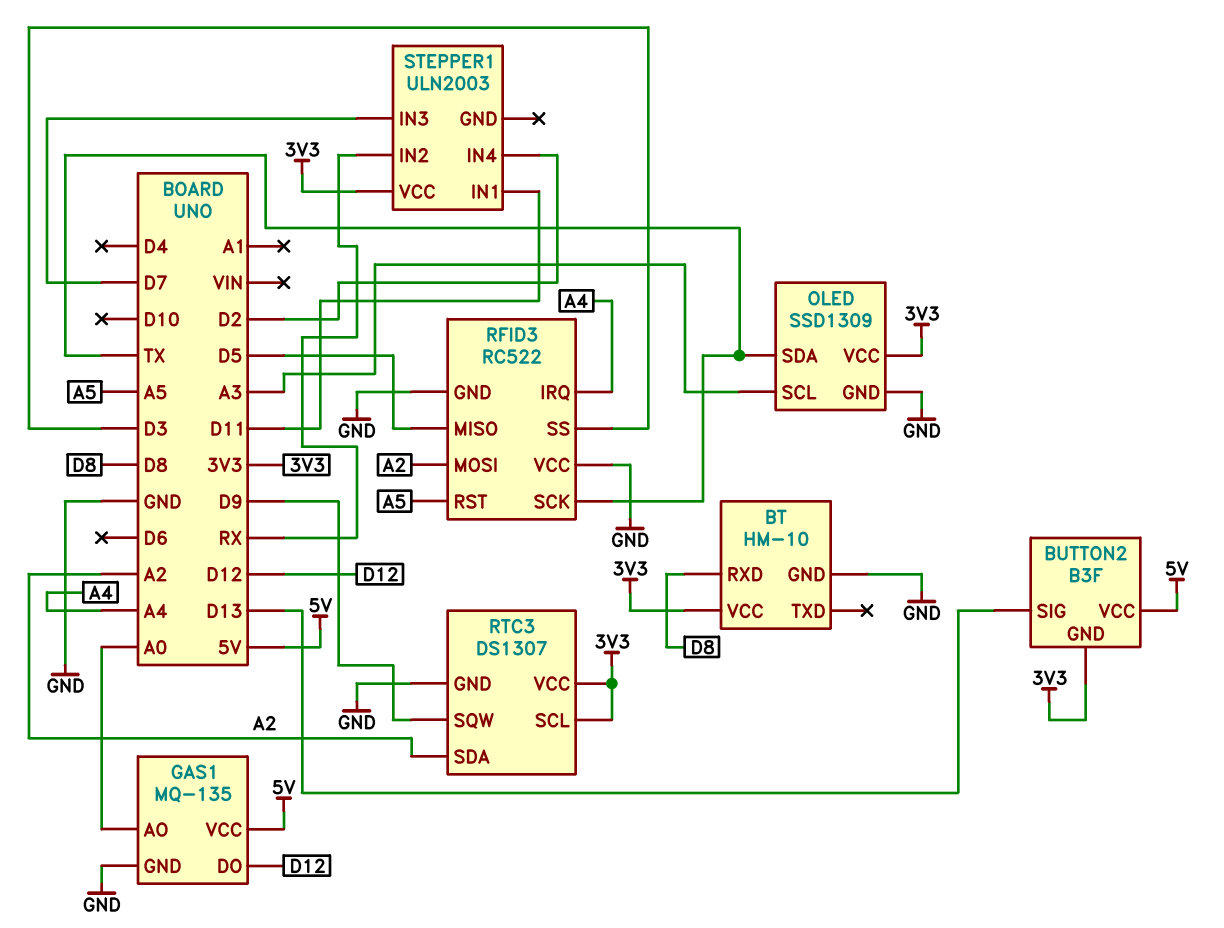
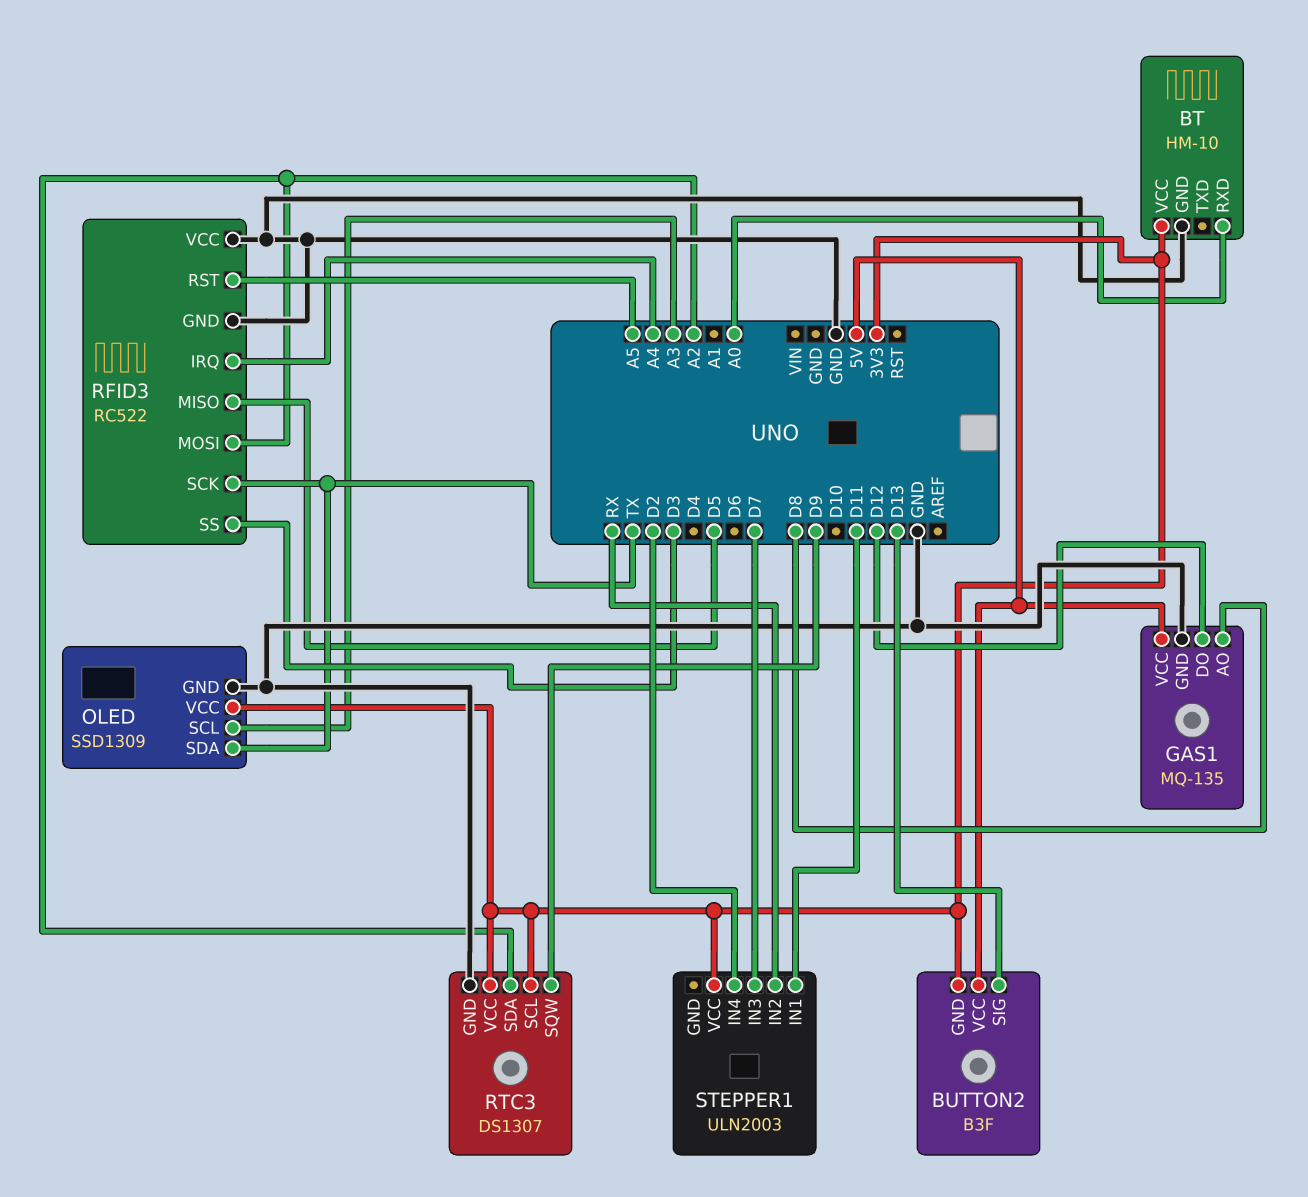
BT pin RXD: D8 -> A0
GAS1 pin AO: A0 -> D8

